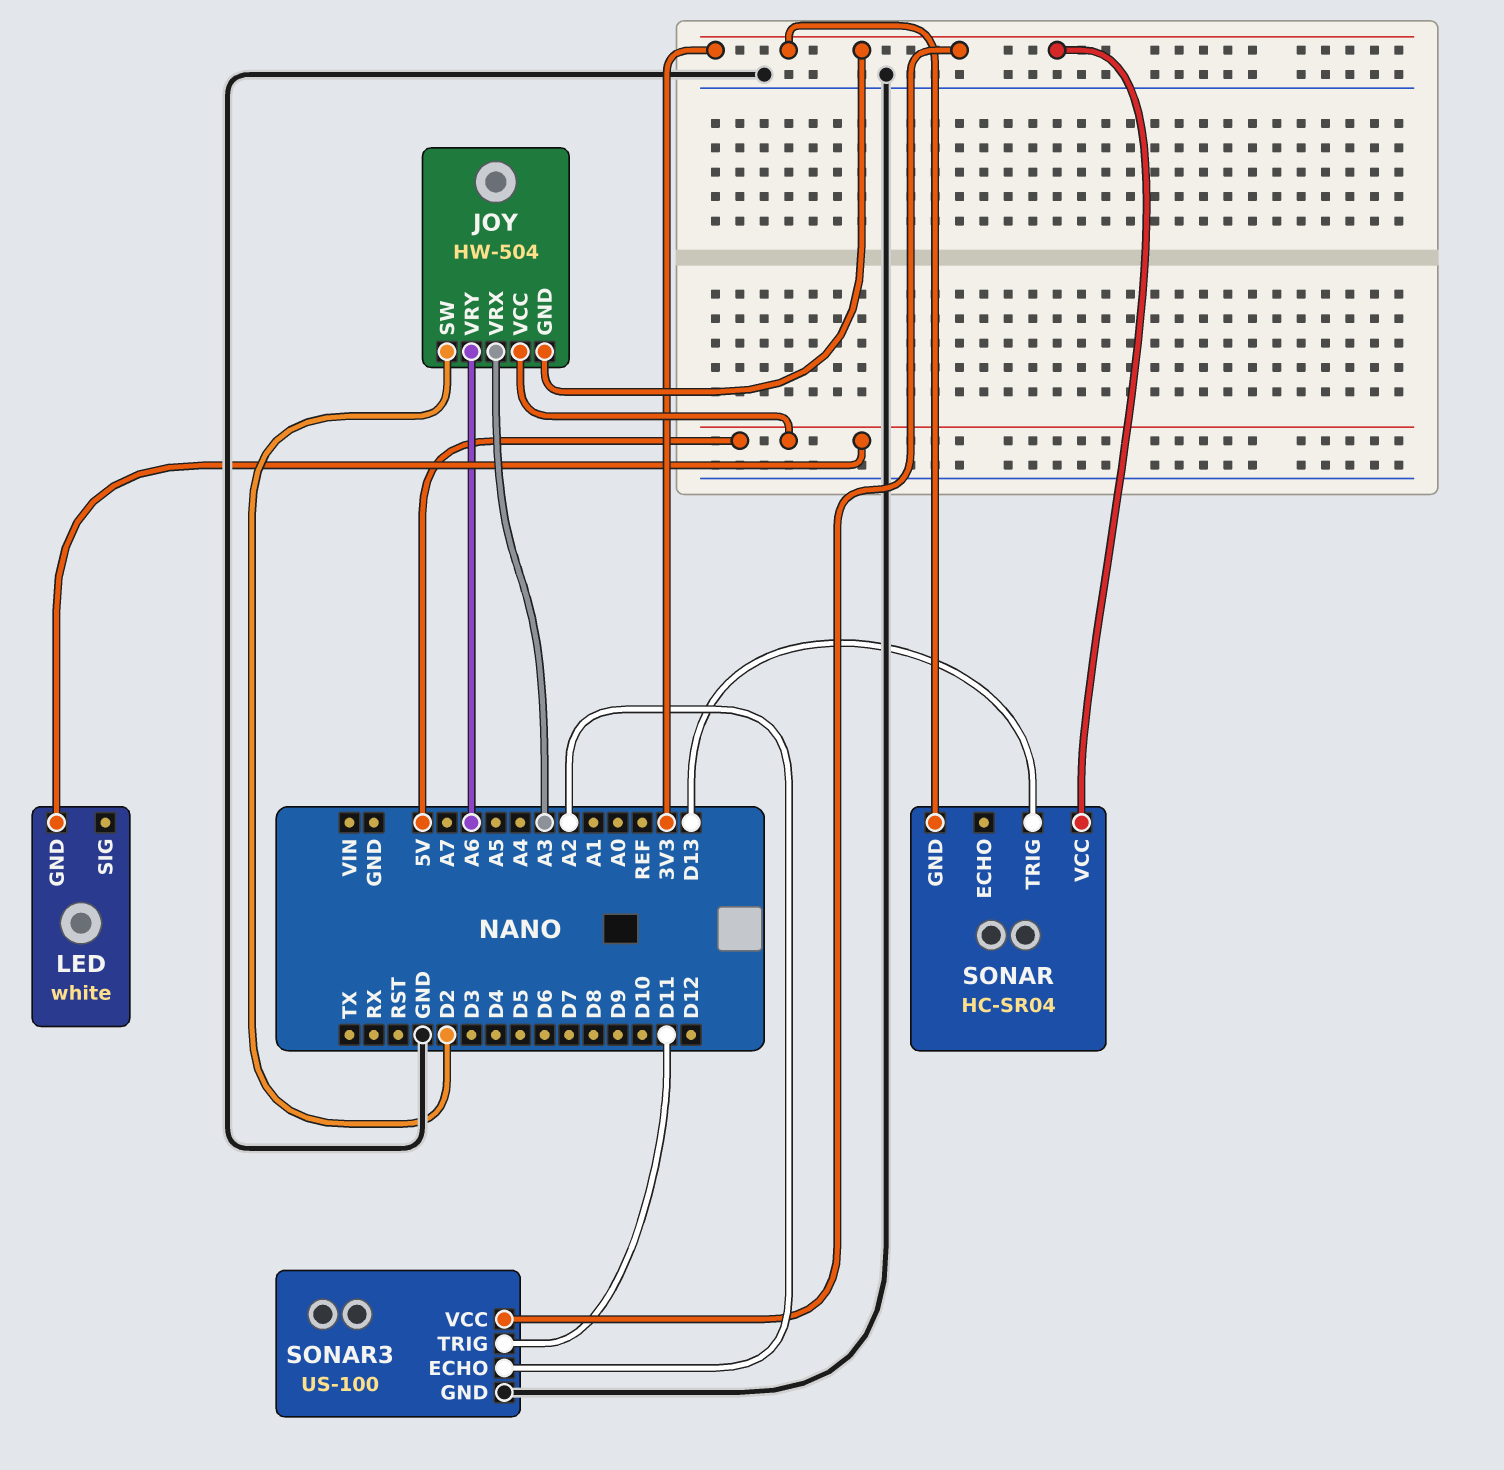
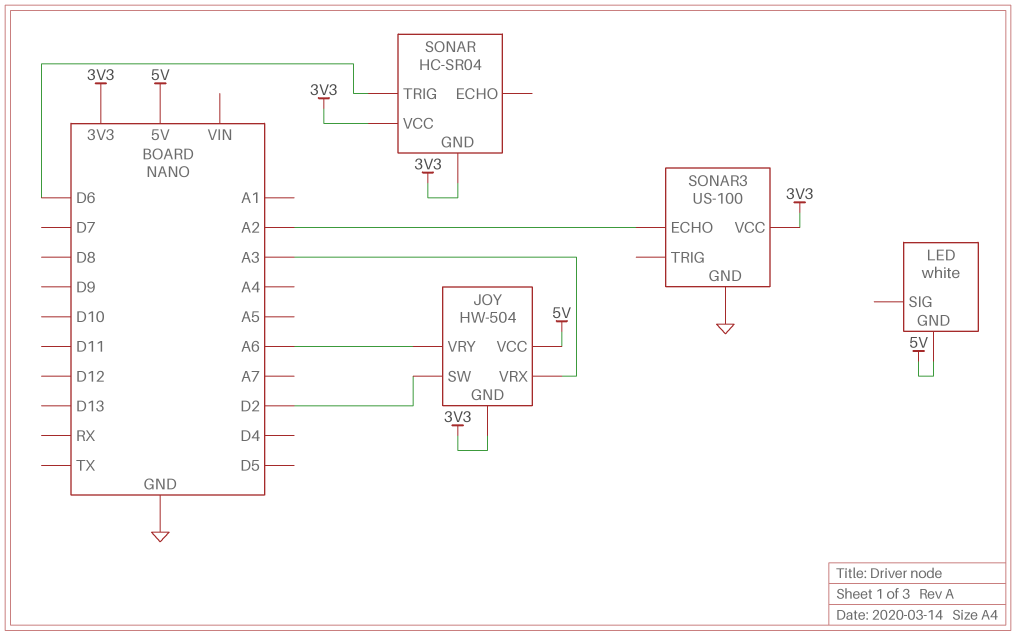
SONAR pin TRIG: D13 -> D6
SONAR3 pin TRIG: D11 -> none

